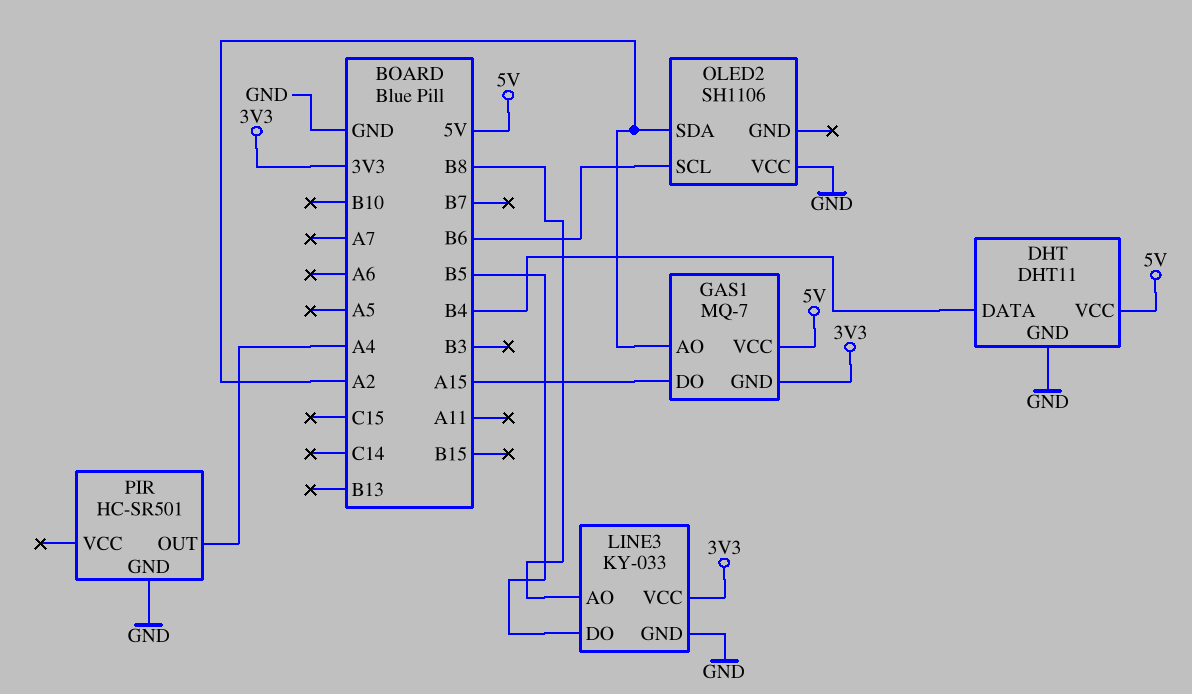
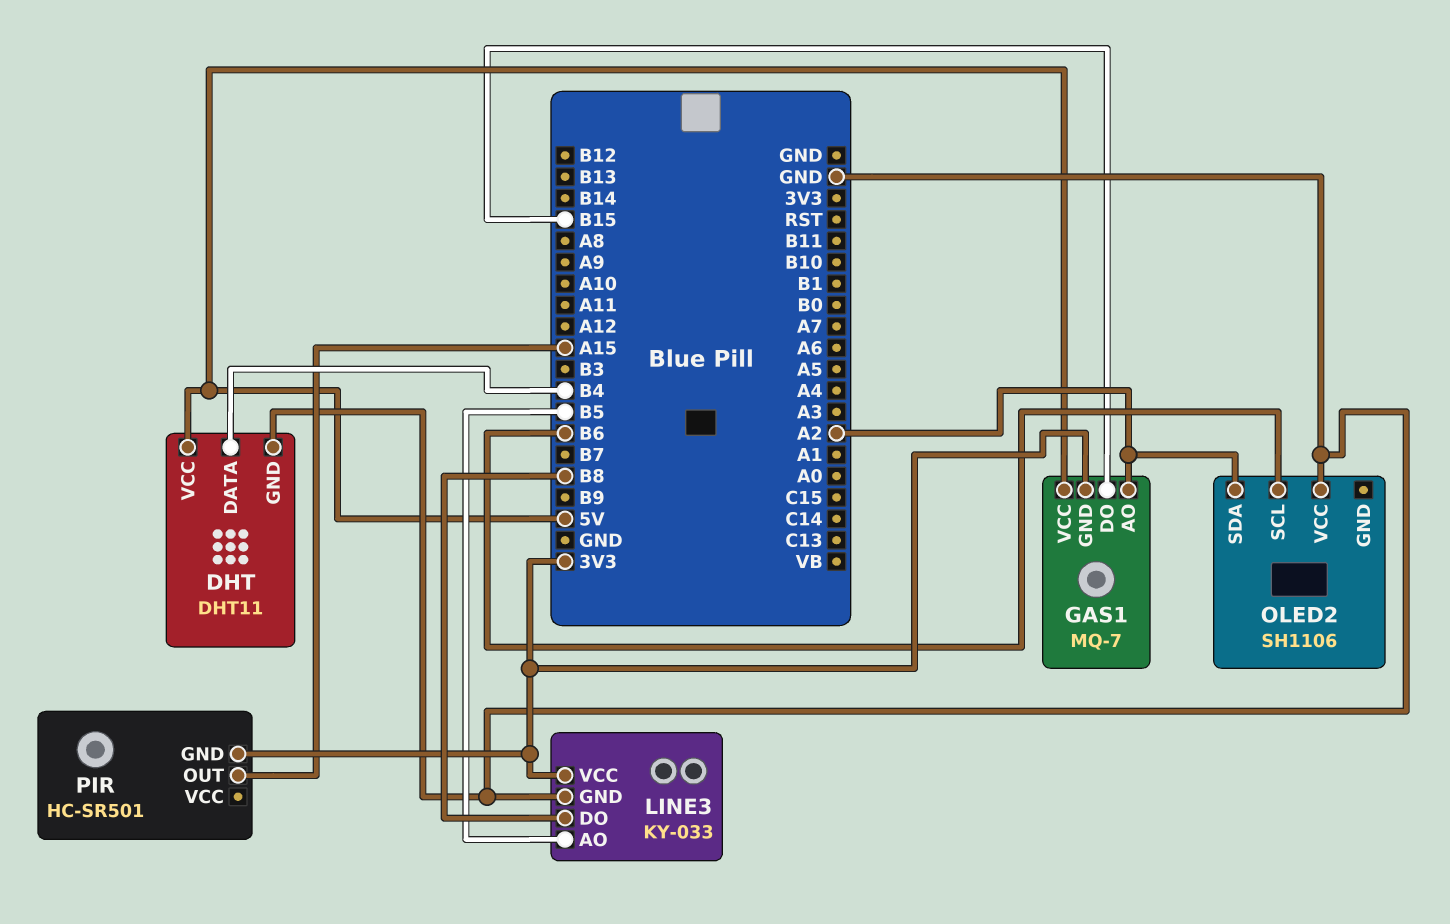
GAS1 pin DO: A15 -> B15
LINE3 pin AO: B8 -> B5
LINE3 pin DO: B5 -> B8
PIR pin GND: GND -> 3V3
PIR pin OUT: A4 -> A15

